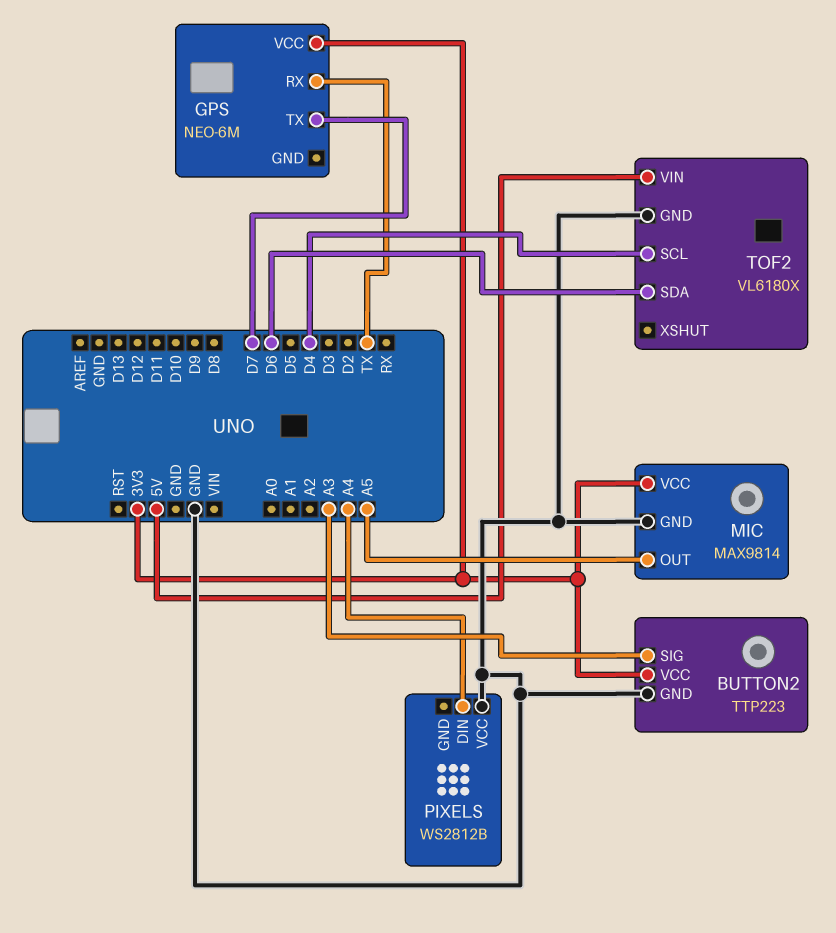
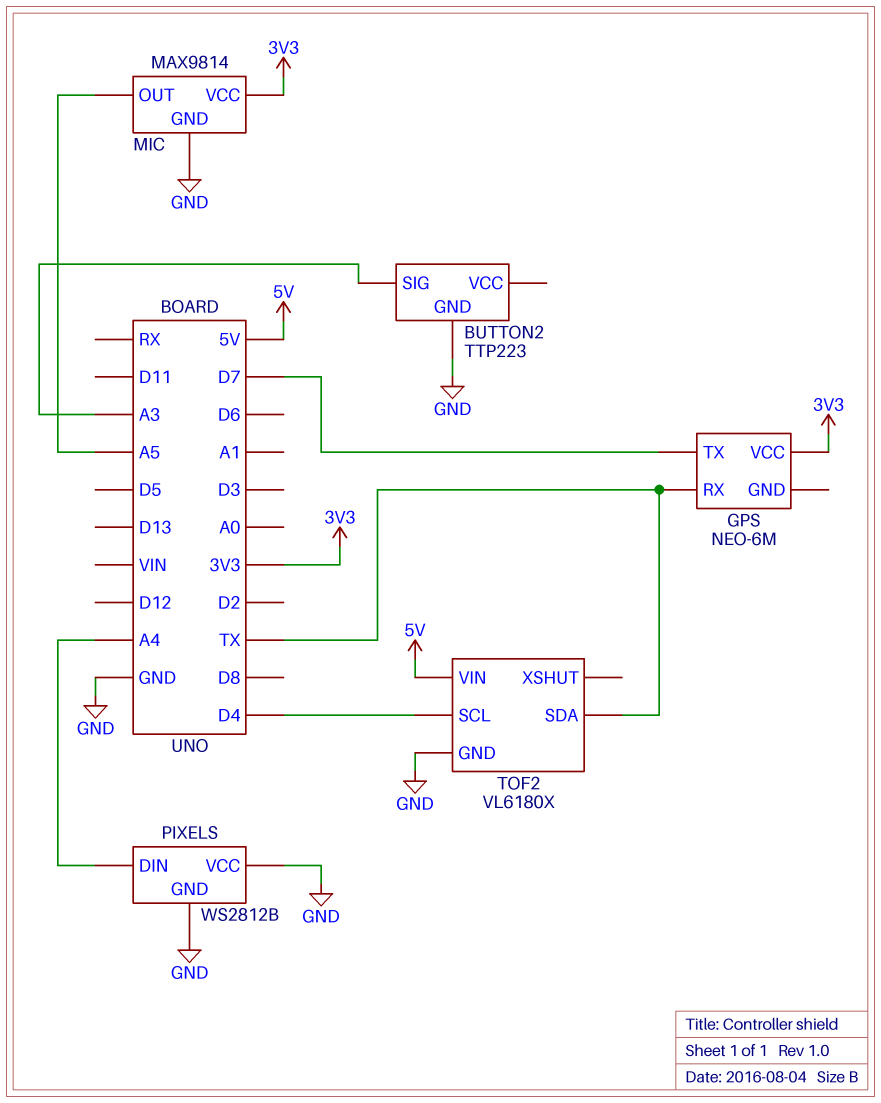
BUTTON2 pin VCC: 3V3 -> none
PIXELS pin GND: none -> GND
TOF2 pin SDA: D6 -> TX

